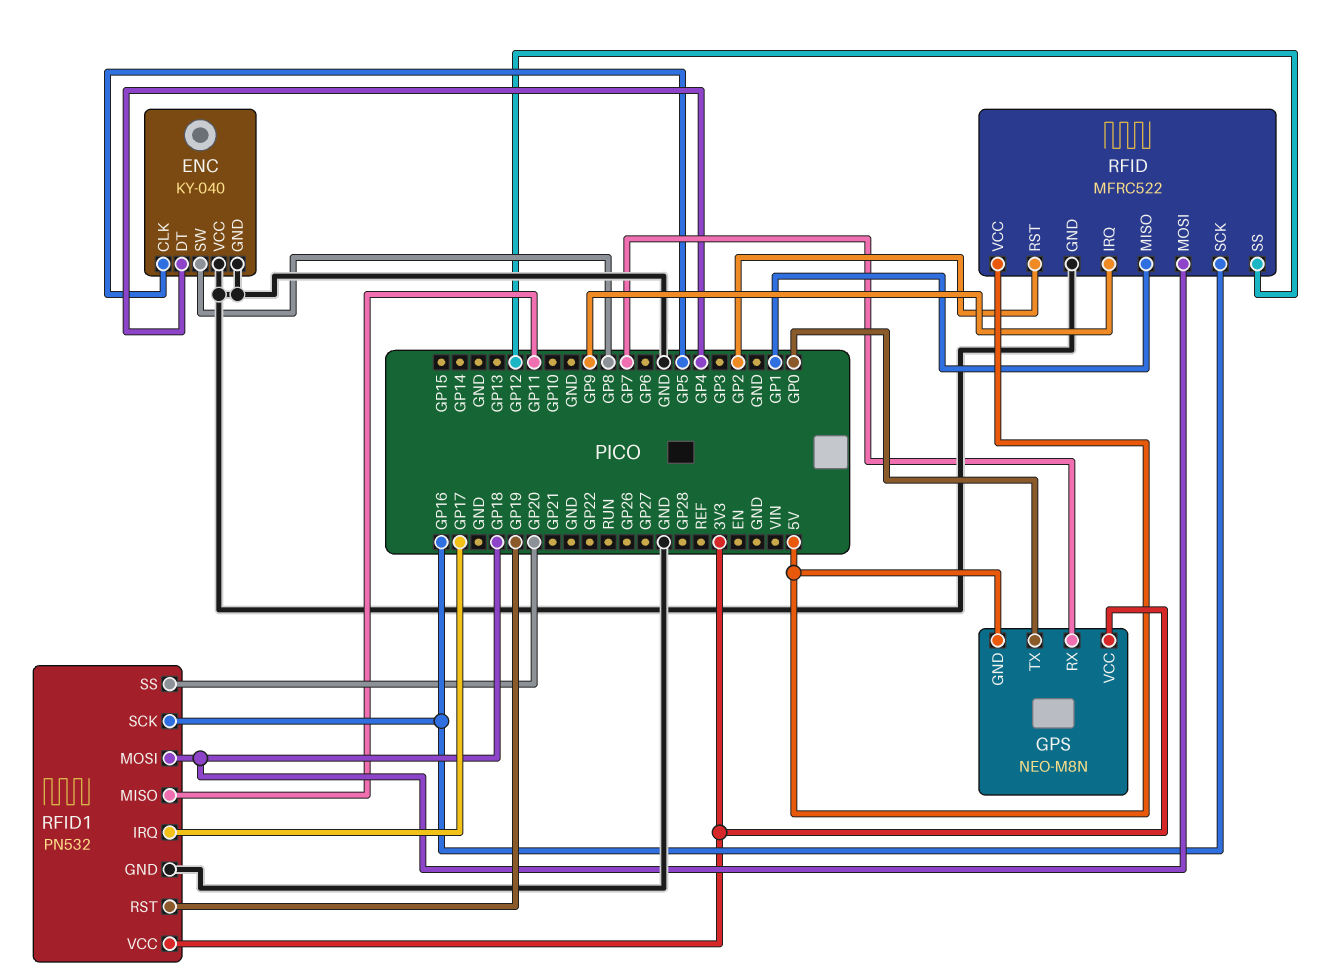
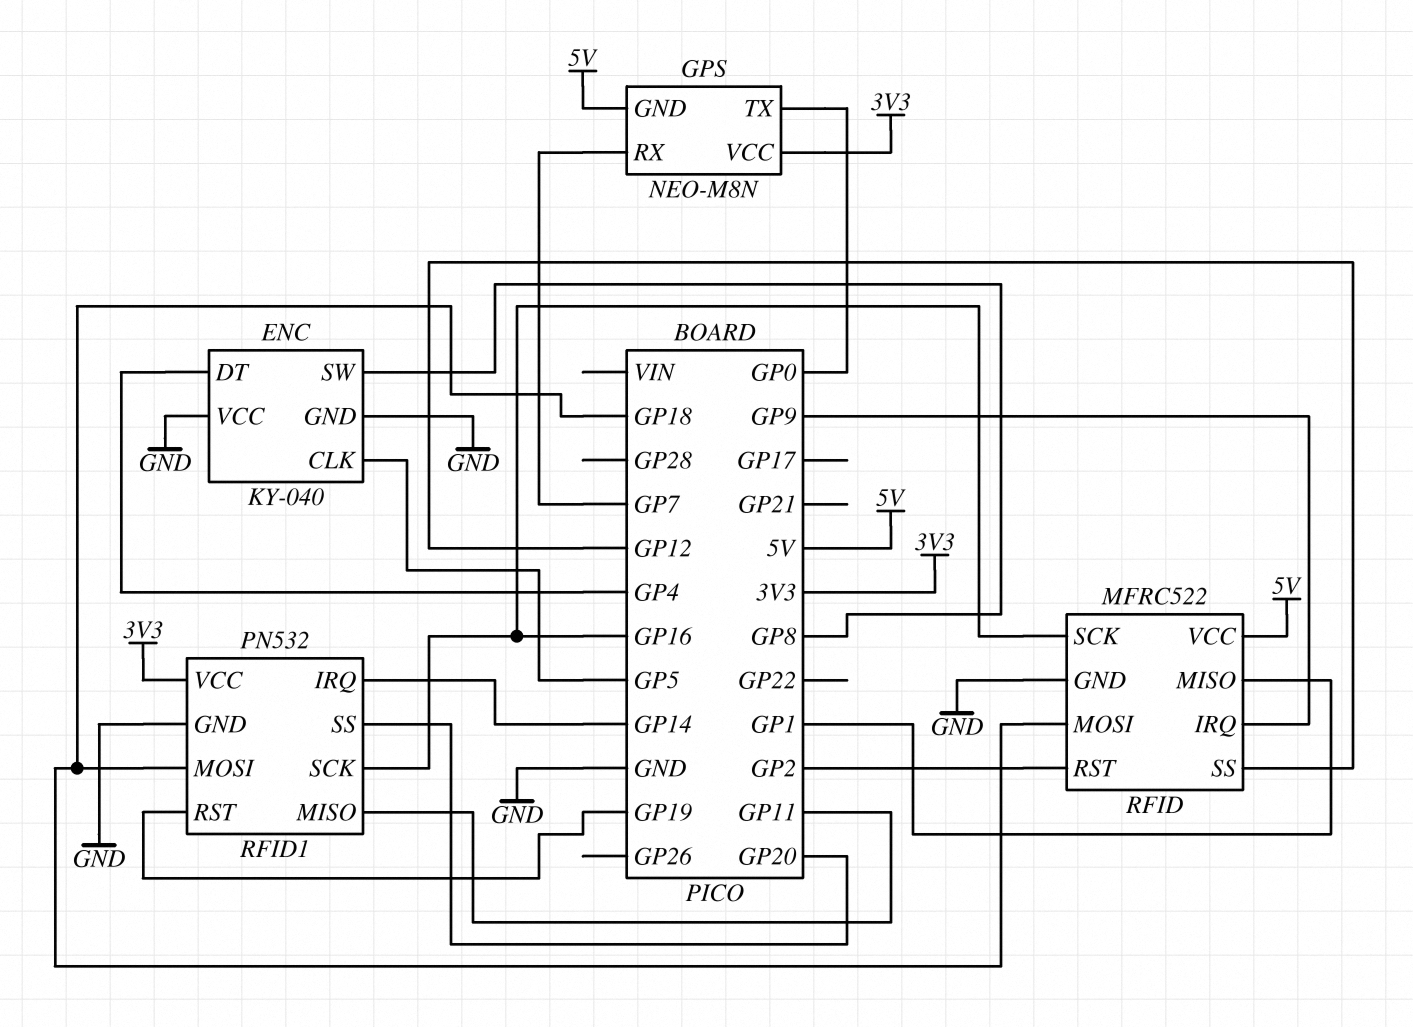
RFID1 pin IRQ: GP17 -> GP14

